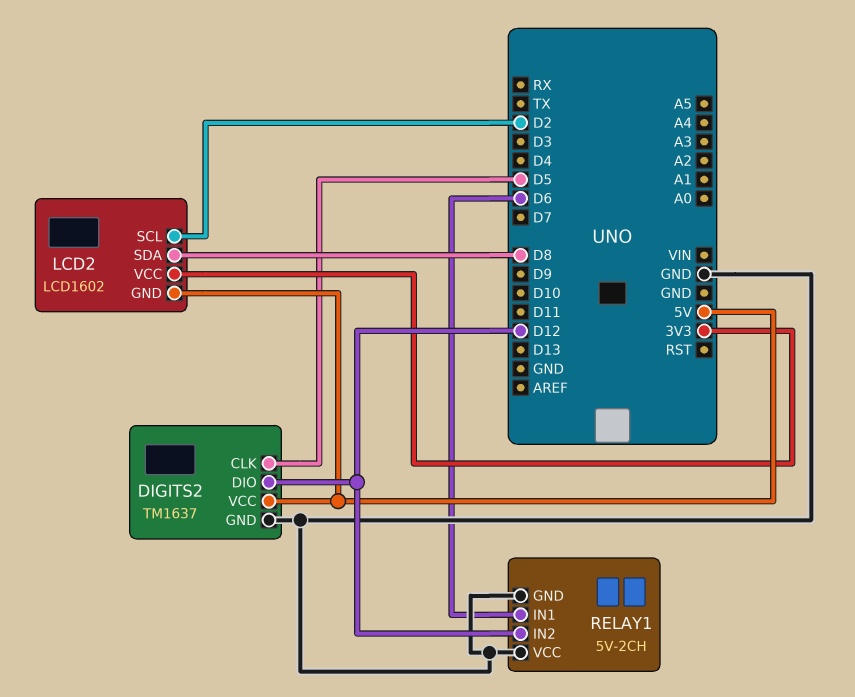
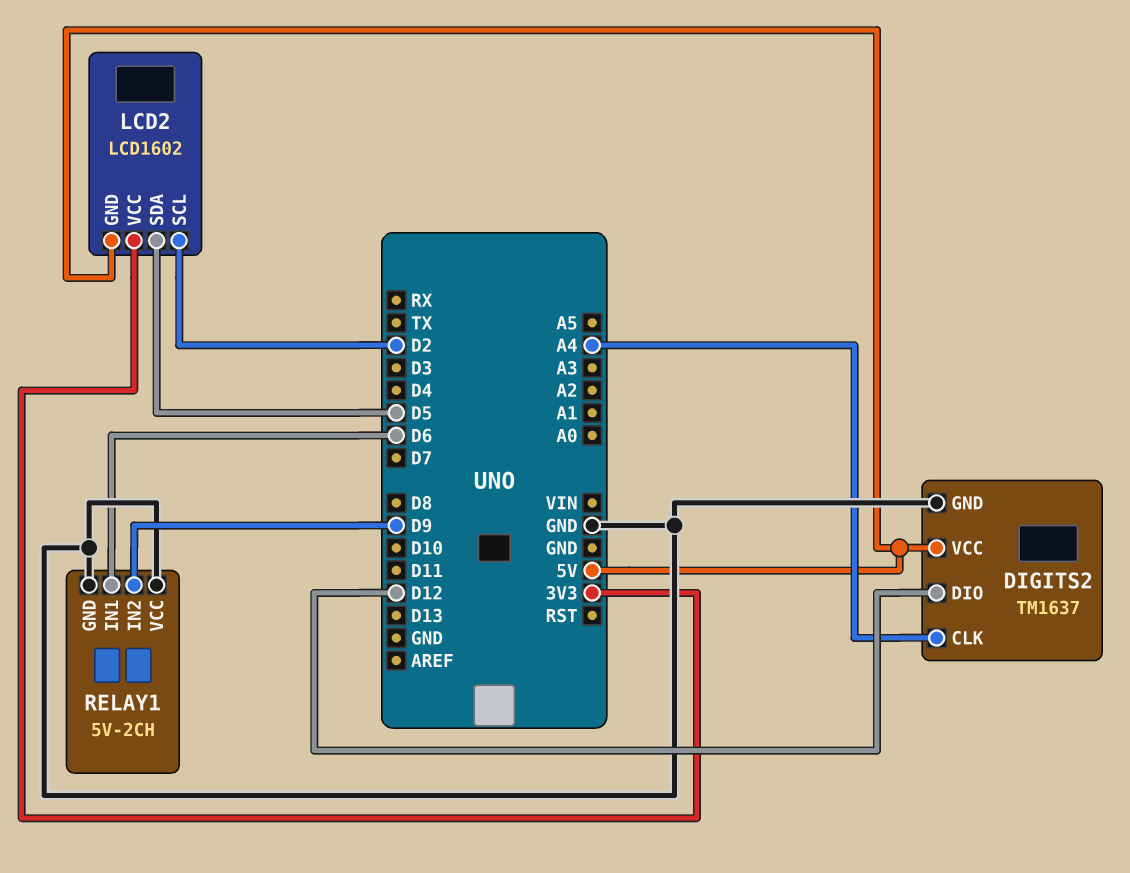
DIGITS2 pin CLK: D5 -> A4
LCD2 pin SDA: D8 -> D5
RELAY1 pin IN2: D12 -> D9

